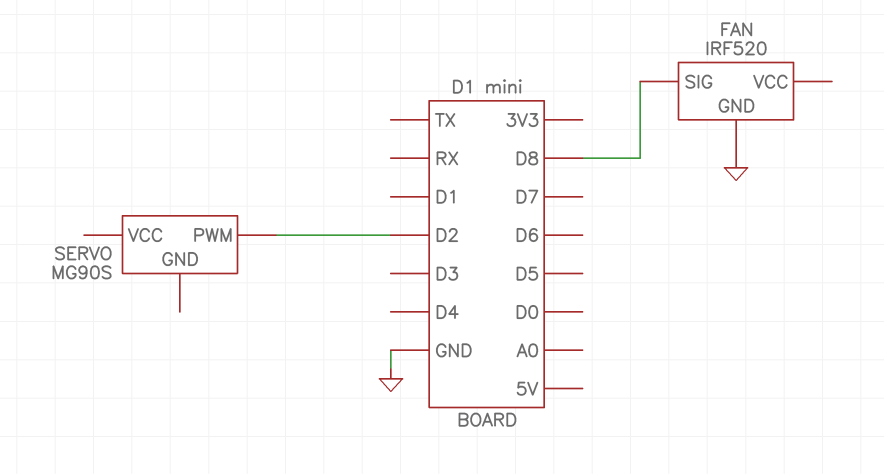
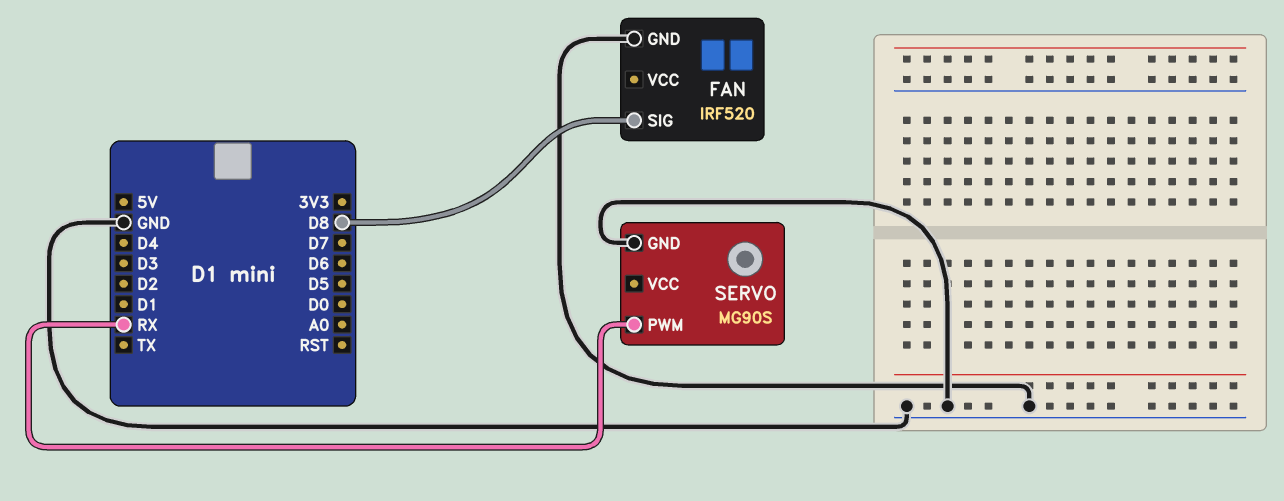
SERVO pin GND: none -> GND
SERVO pin PWM: D2 -> RX

